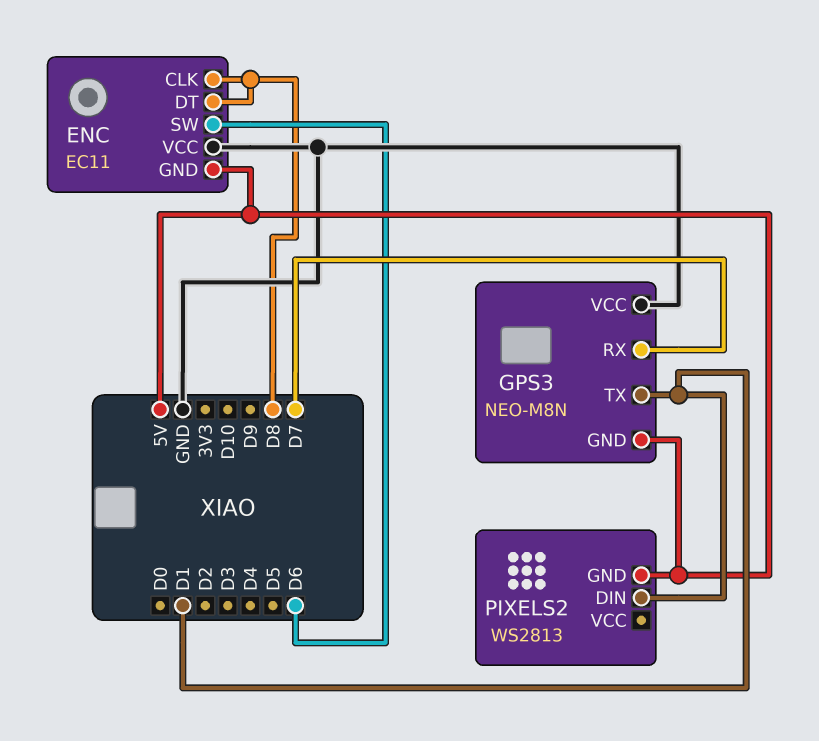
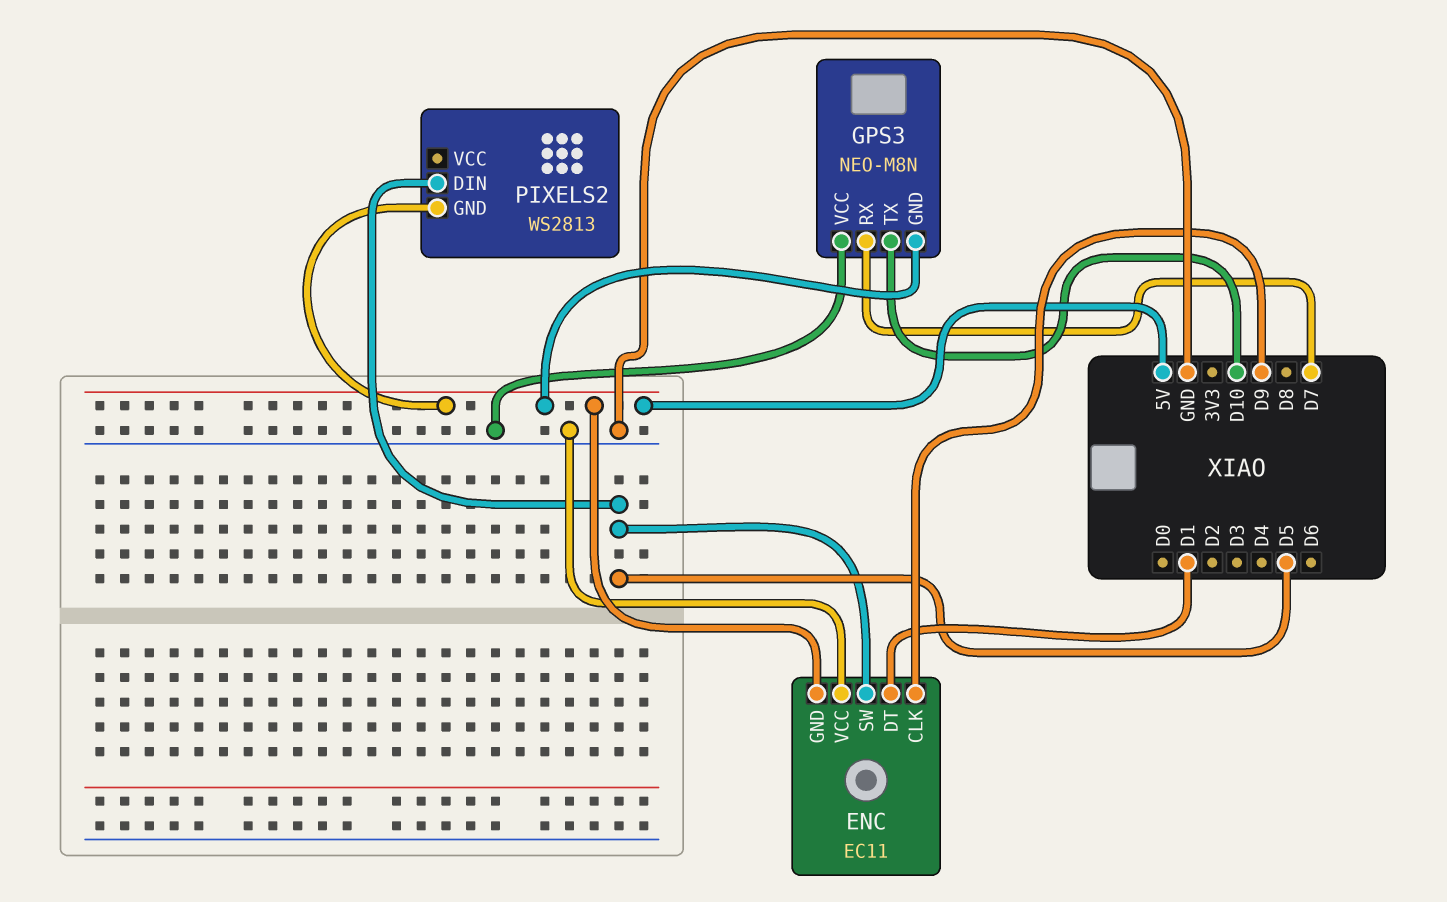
ENC pin CLK: D8 -> D9
ENC pin DT: D8 -> D1
ENC pin SW: D6 -> D5
GPS3 pin TX: D1 -> D10
PIXELS2 pin DIN: D1 -> D5

